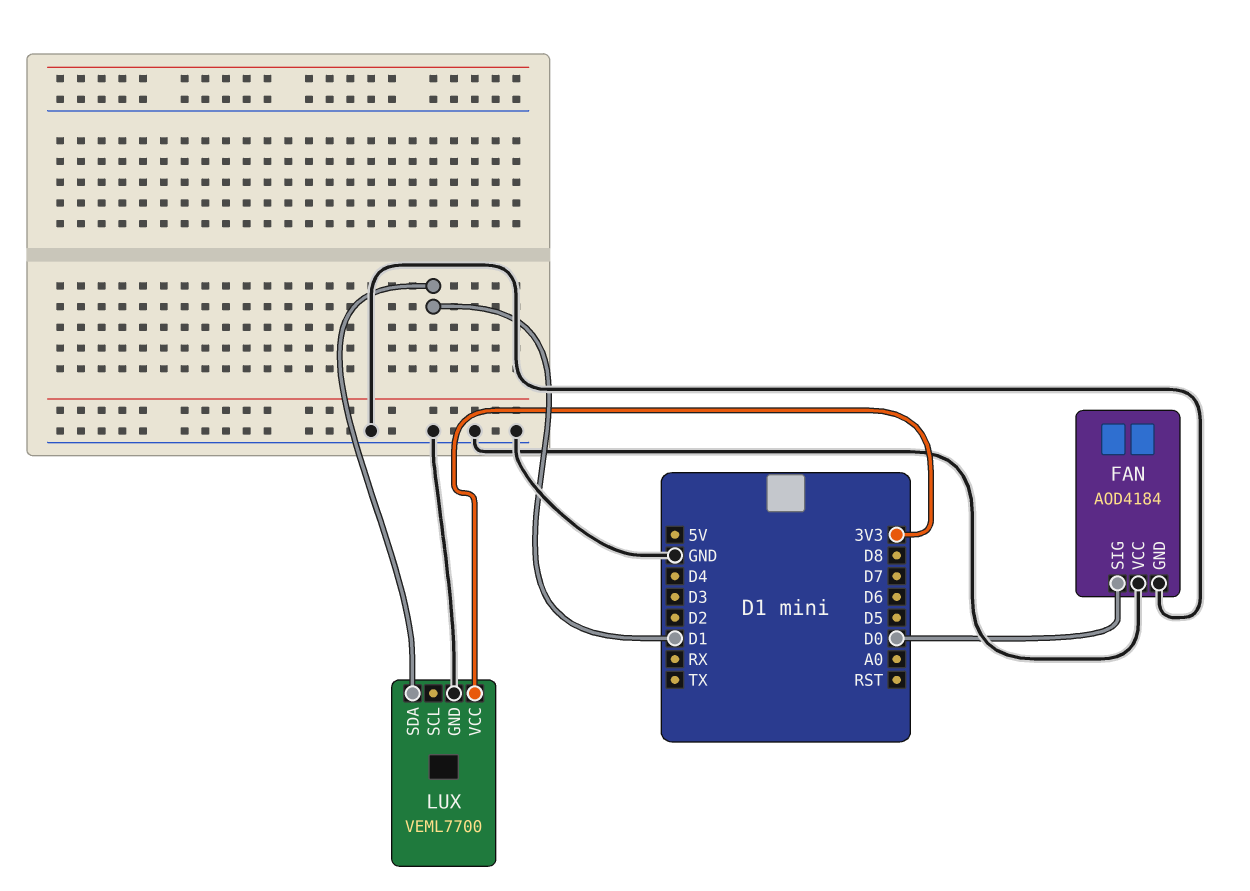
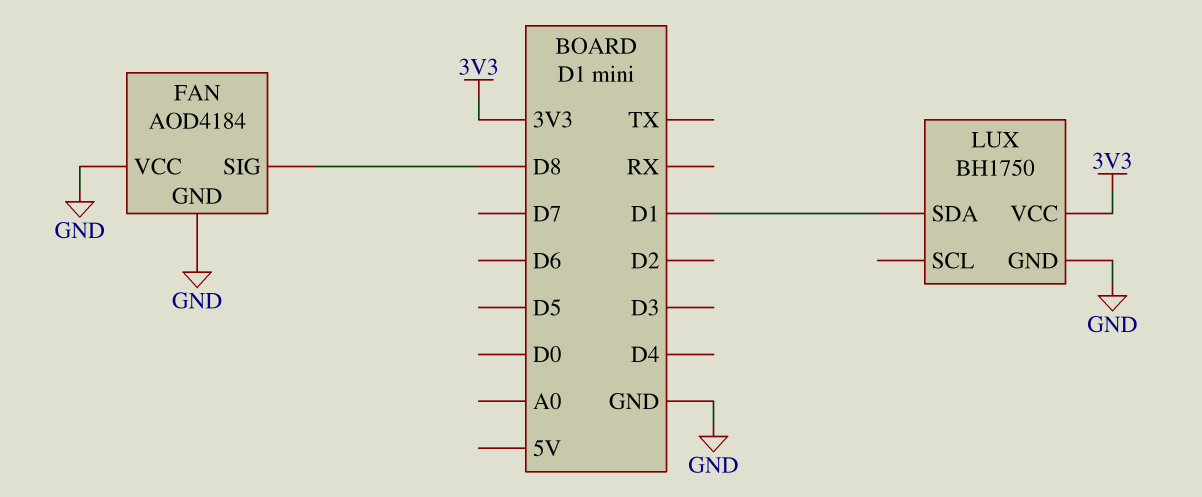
FAN pin SIG: D0 -> D8
LUX: VEML7700 -> BH1750

